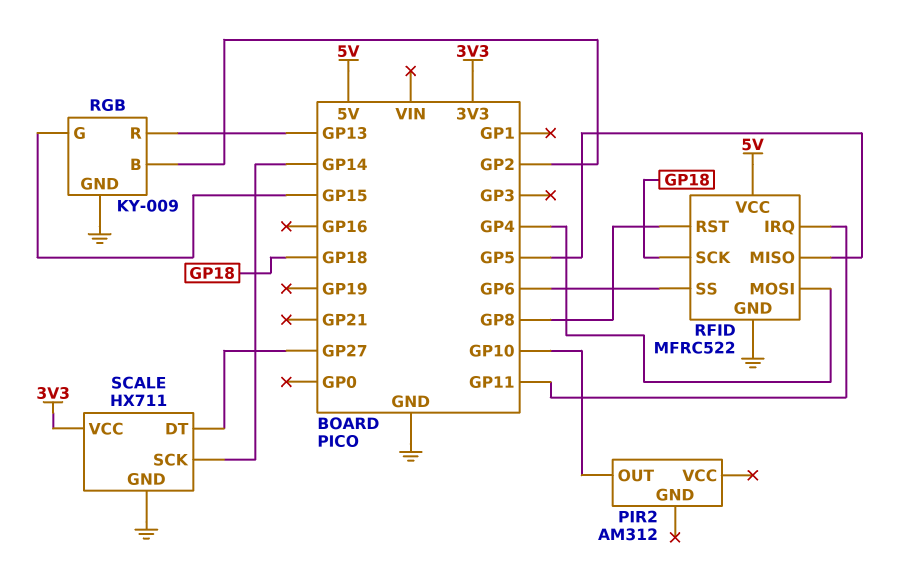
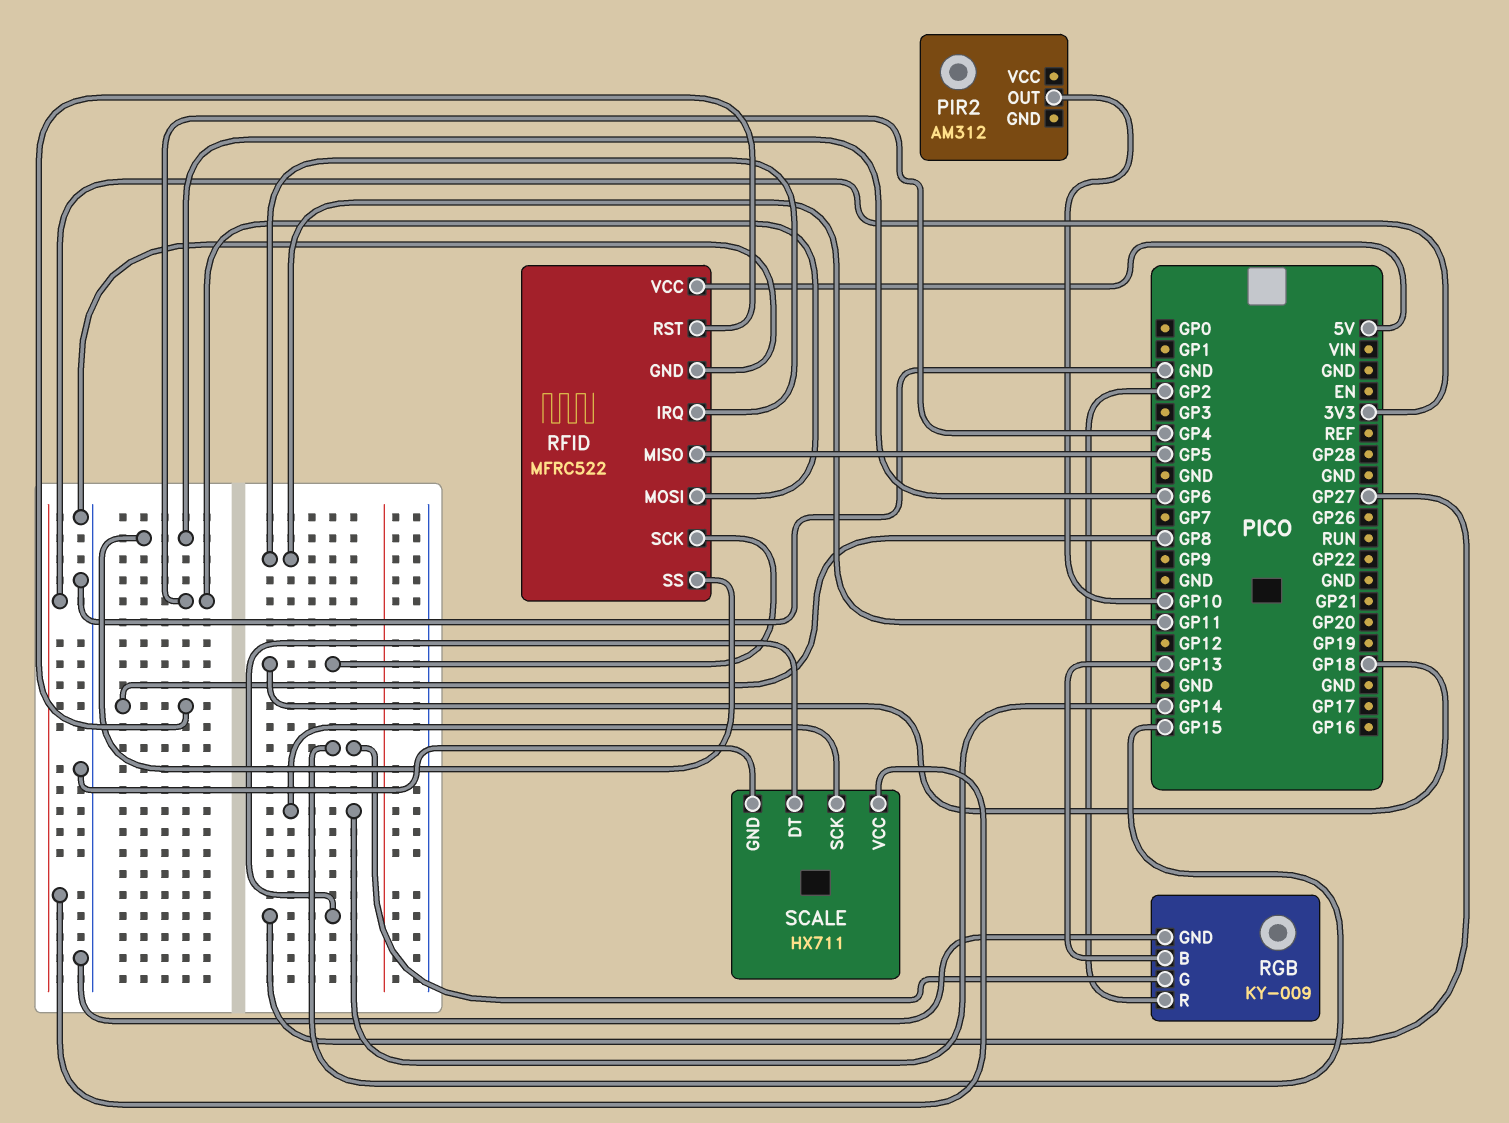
RGB pin B: GP2 -> GP13
RGB pin R: GP13 -> GP2

